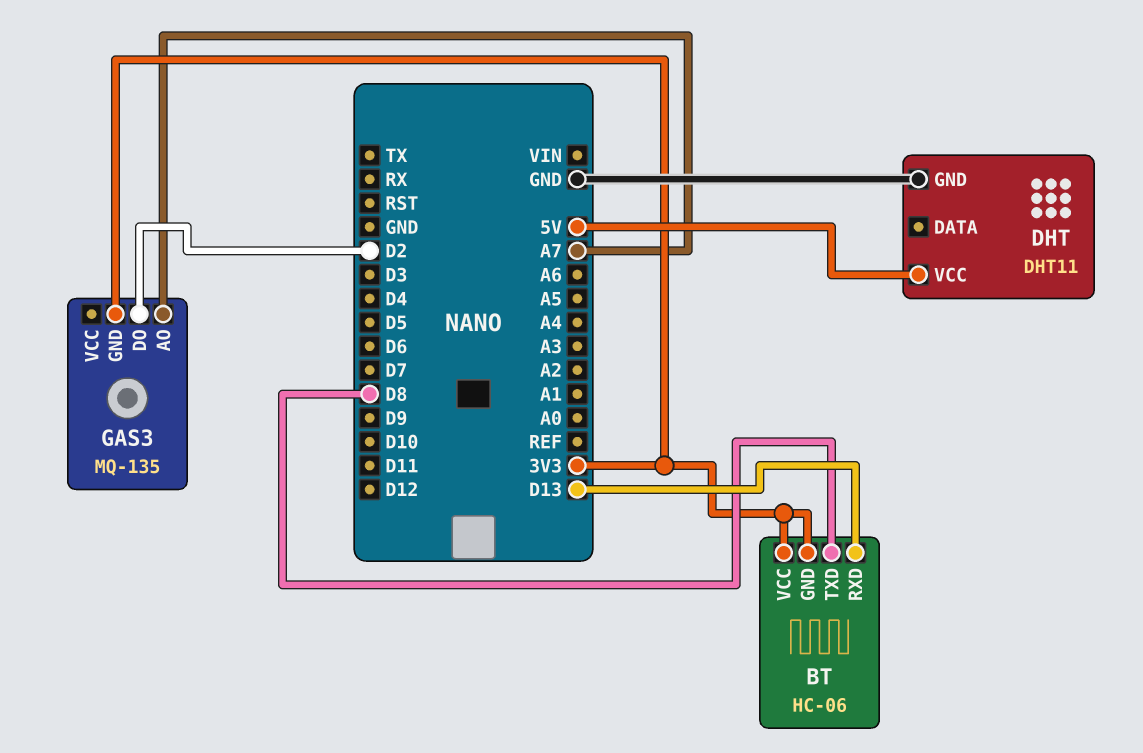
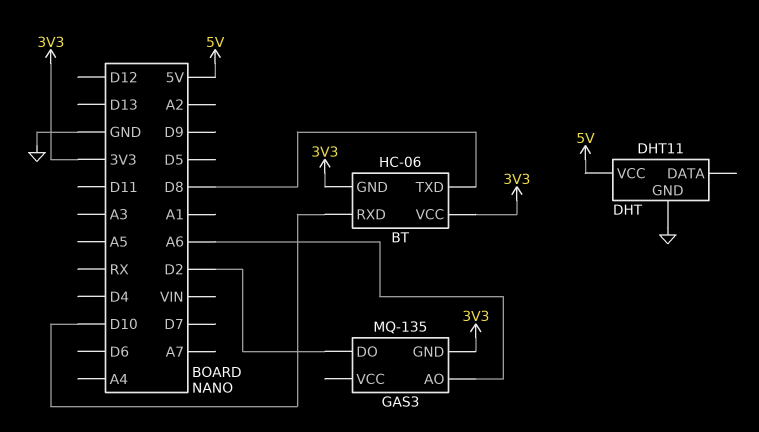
BT pin RXD: D13 -> D10
GAS3 pin AO: A7 -> A6

